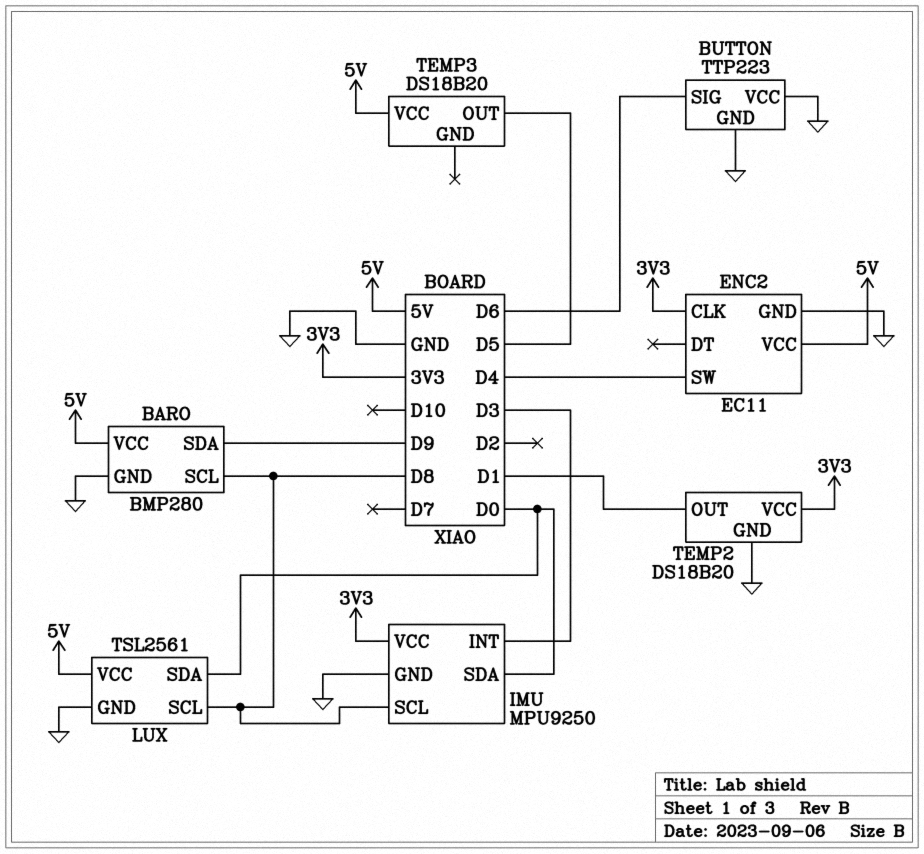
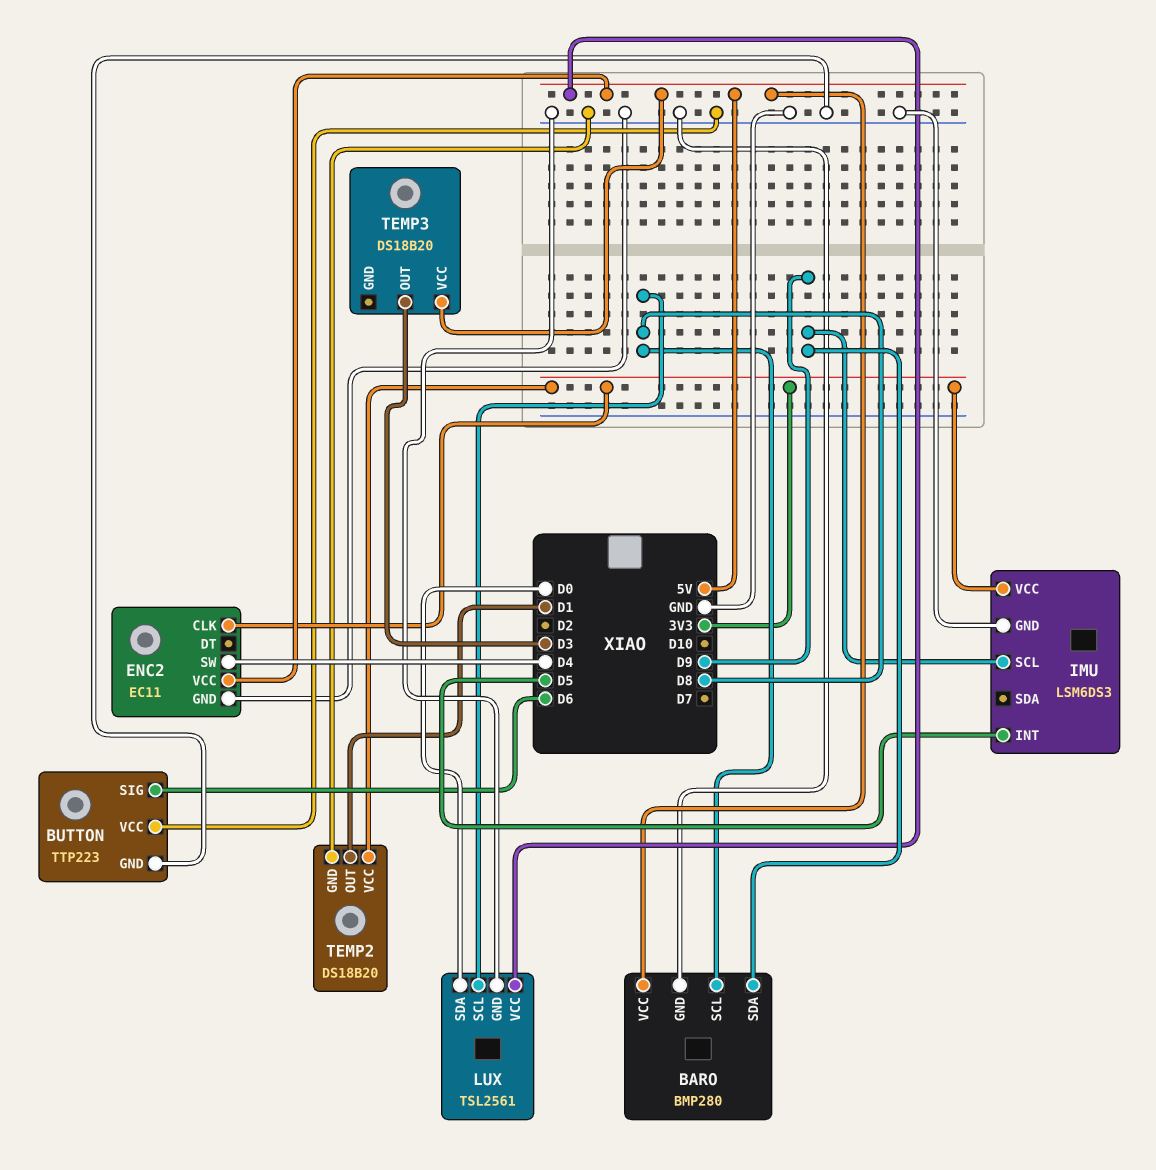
IMU: MPU9250 -> LSM6DS3
IMU pin INT: D3 -> D5
IMU pin SCL: D8 -> D9
IMU pin SDA: D0 -> none
TEMP3 pin OUT: D5 -> D3

